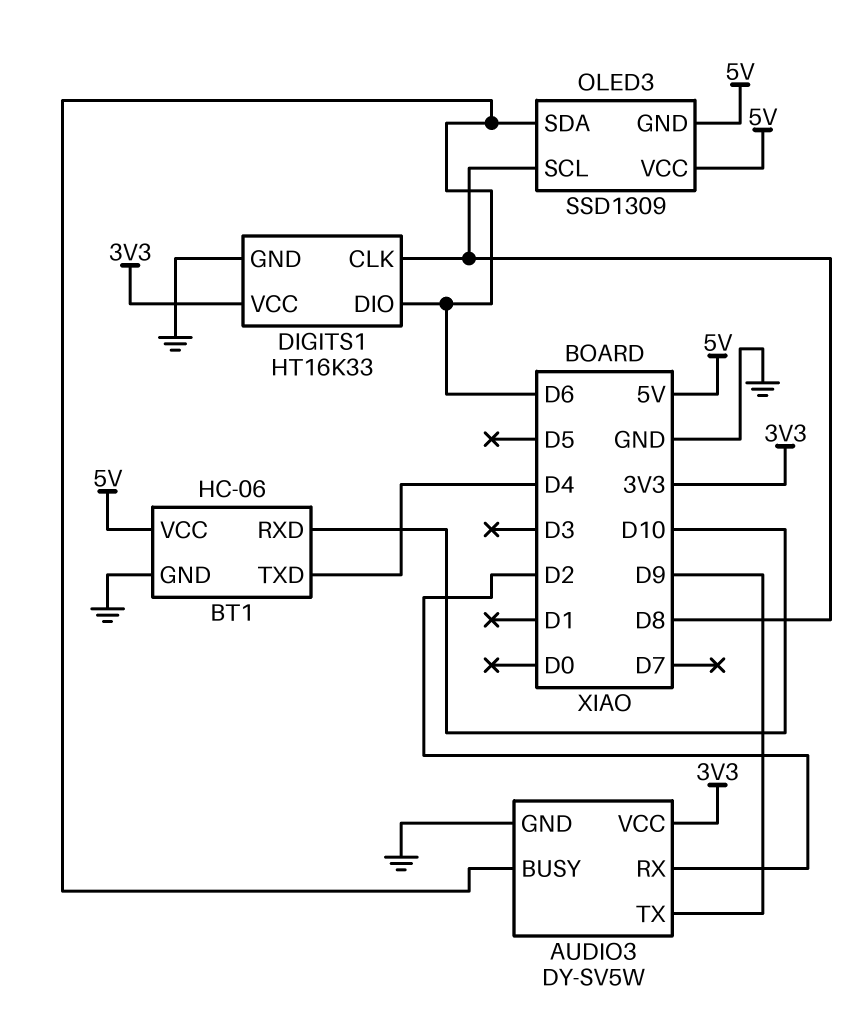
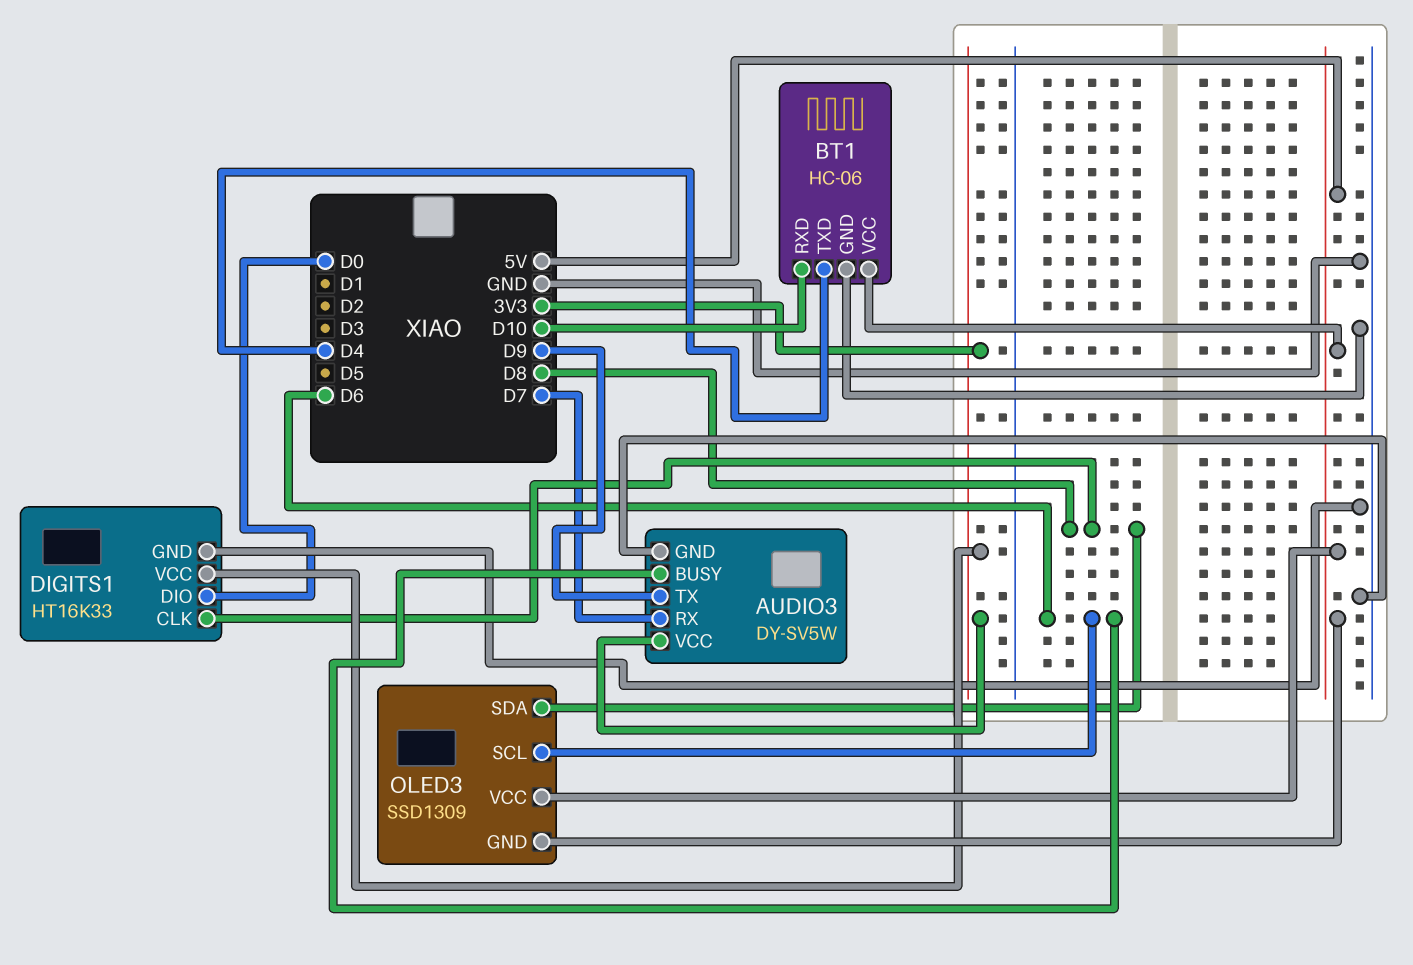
AUDIO3 pin RX: D2 -> D7
DIGITS1 pin DIO: D6 -> D0
OLED3 pin SCL: D8 -> D6
OLED3 pin SDA: D6 -> D8

